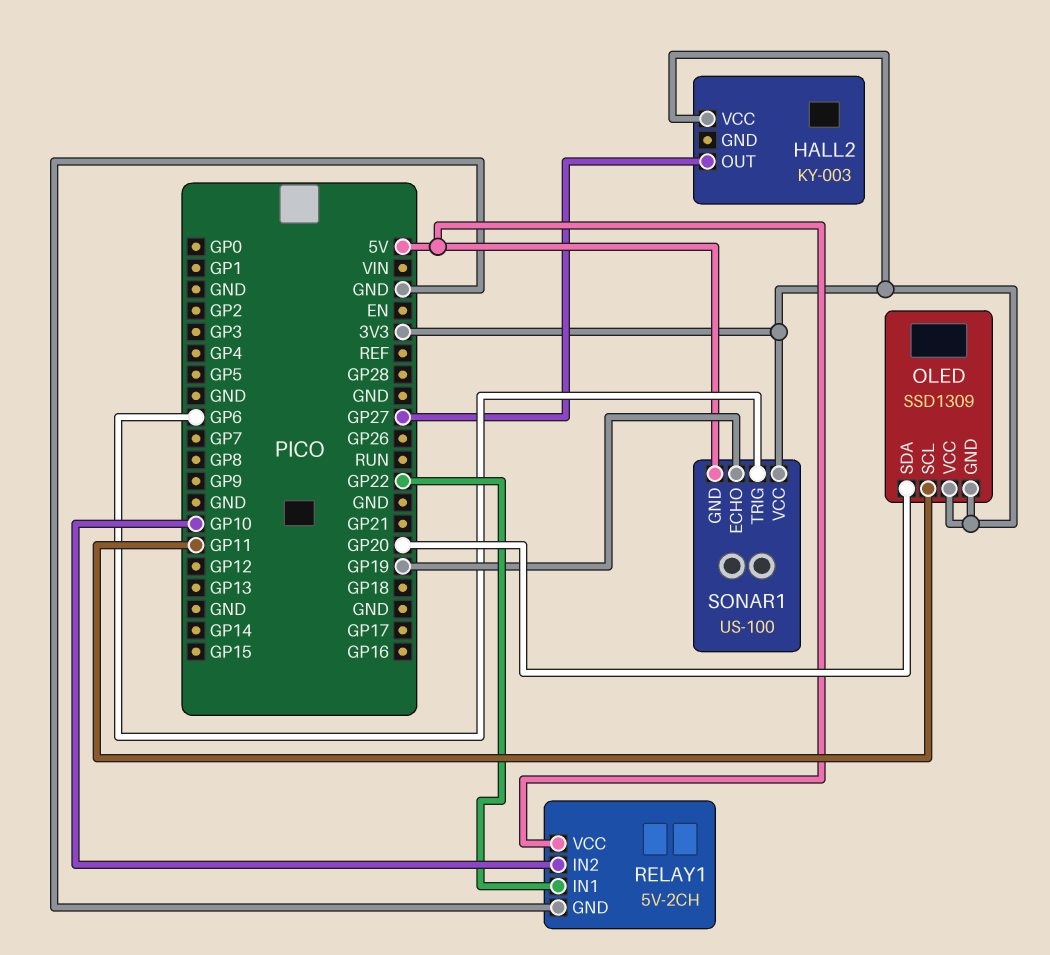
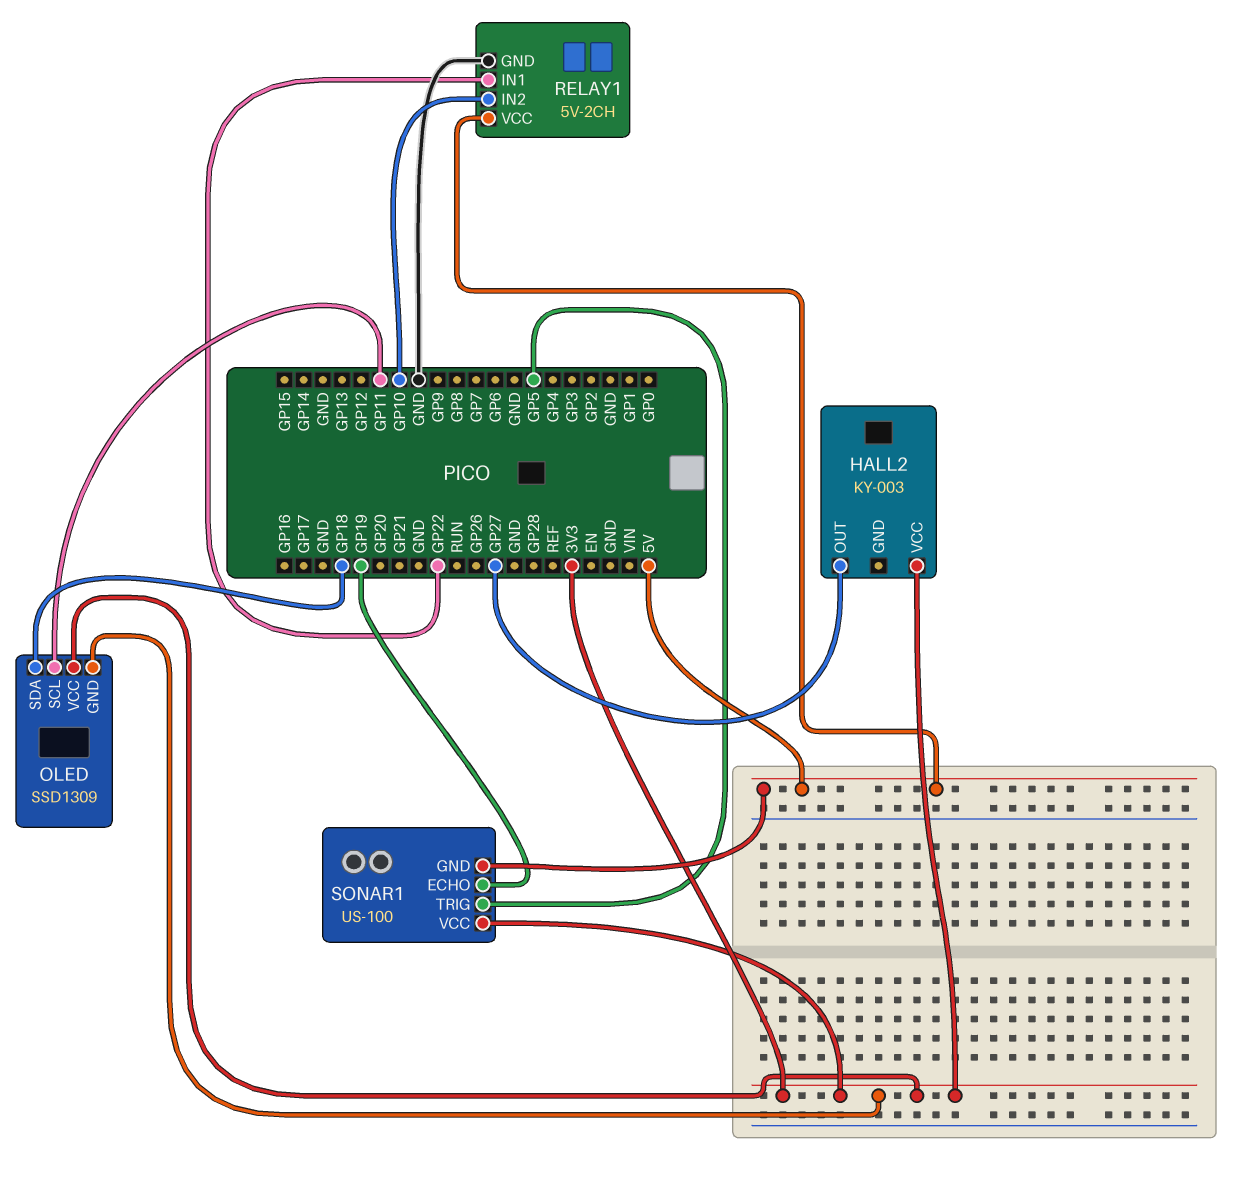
OLED pin SDA: GP20 -> GP18
SONAR1 pin TRIG: GP6 -> GP5

